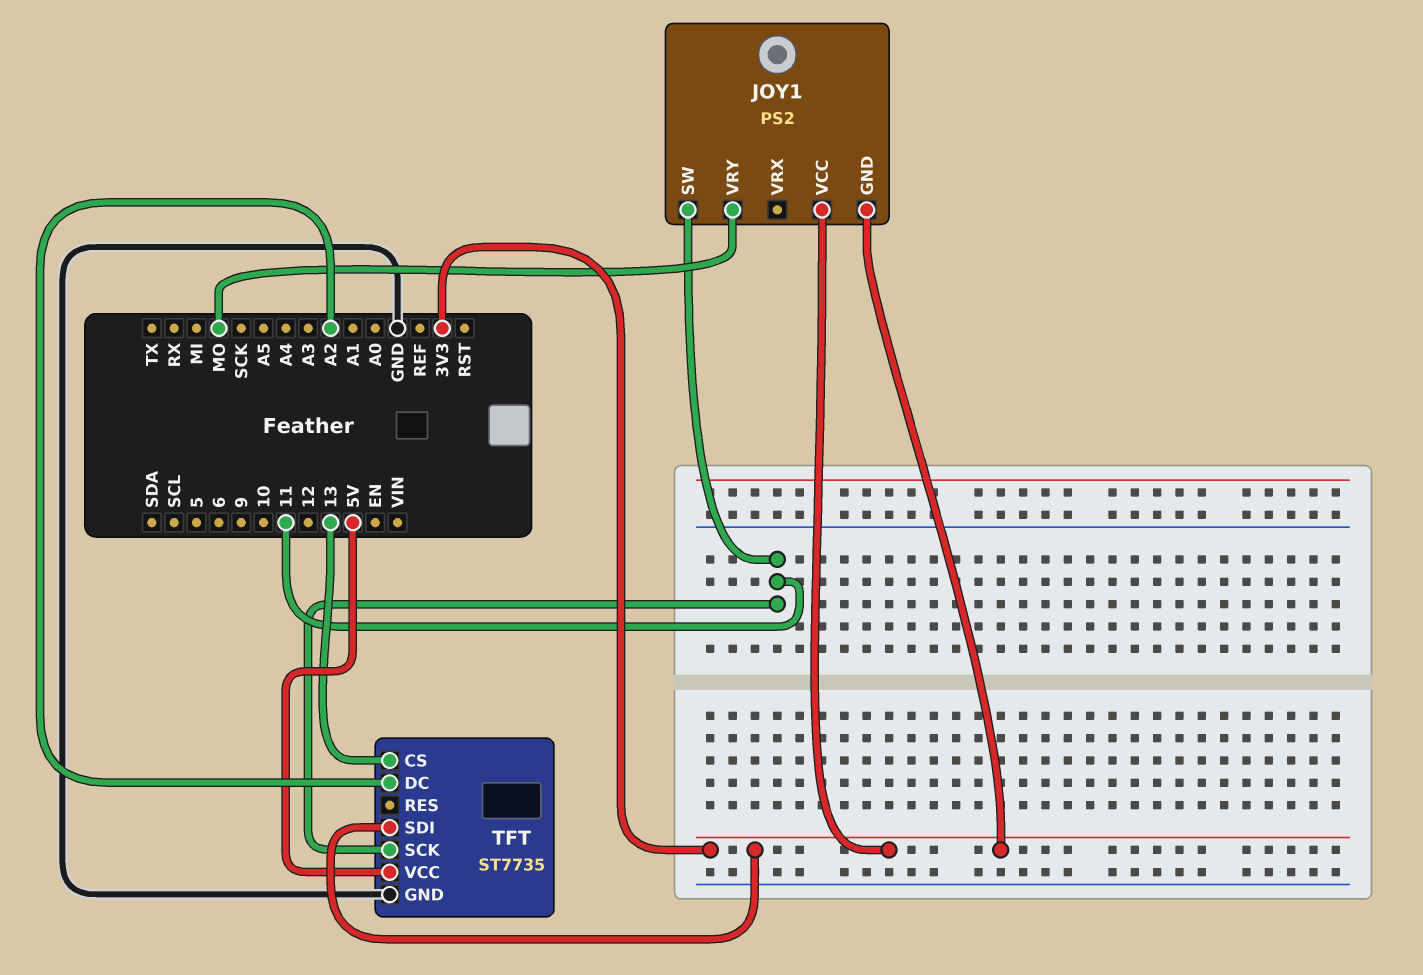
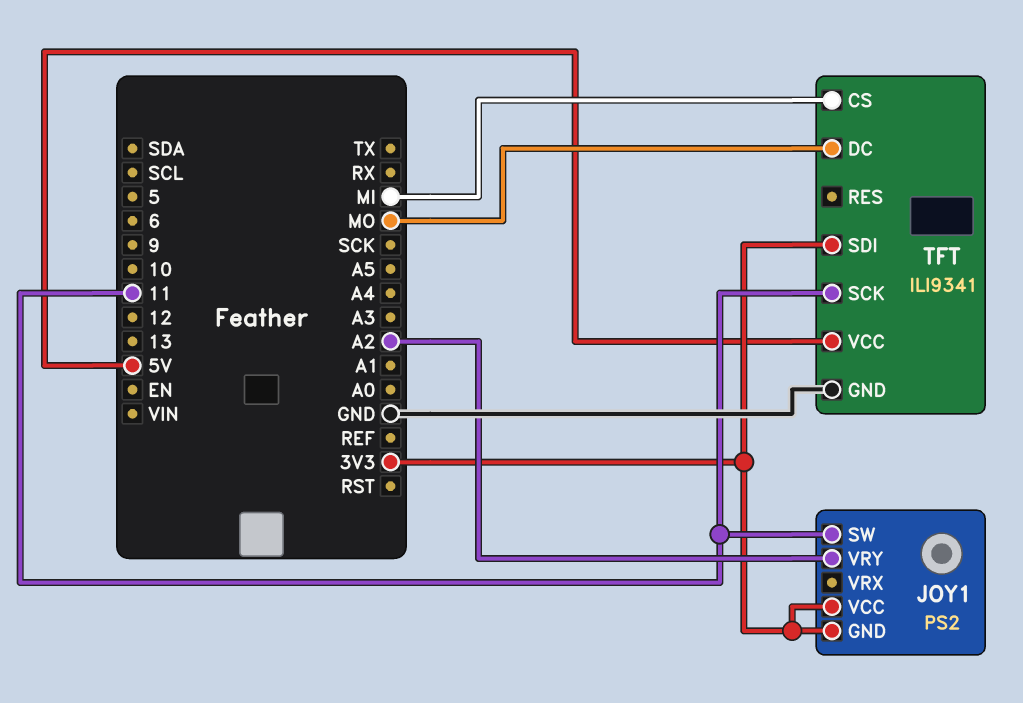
JOY1 pin VRY: MO -> A2
TFT: ST7735 -> ILI9341
TFT pin CS: 13 -> MI
TFT pin DC: A2 -> MO

